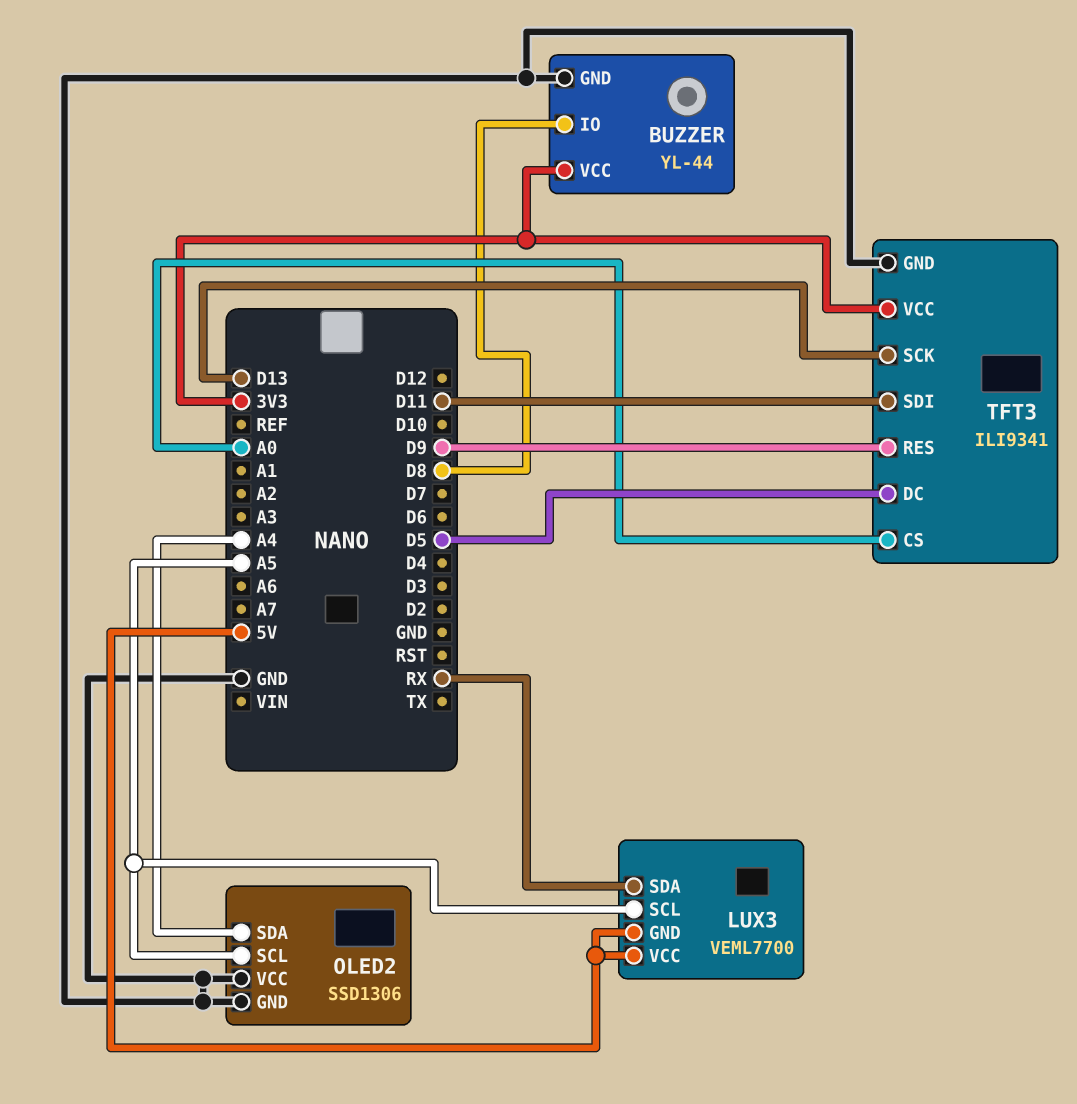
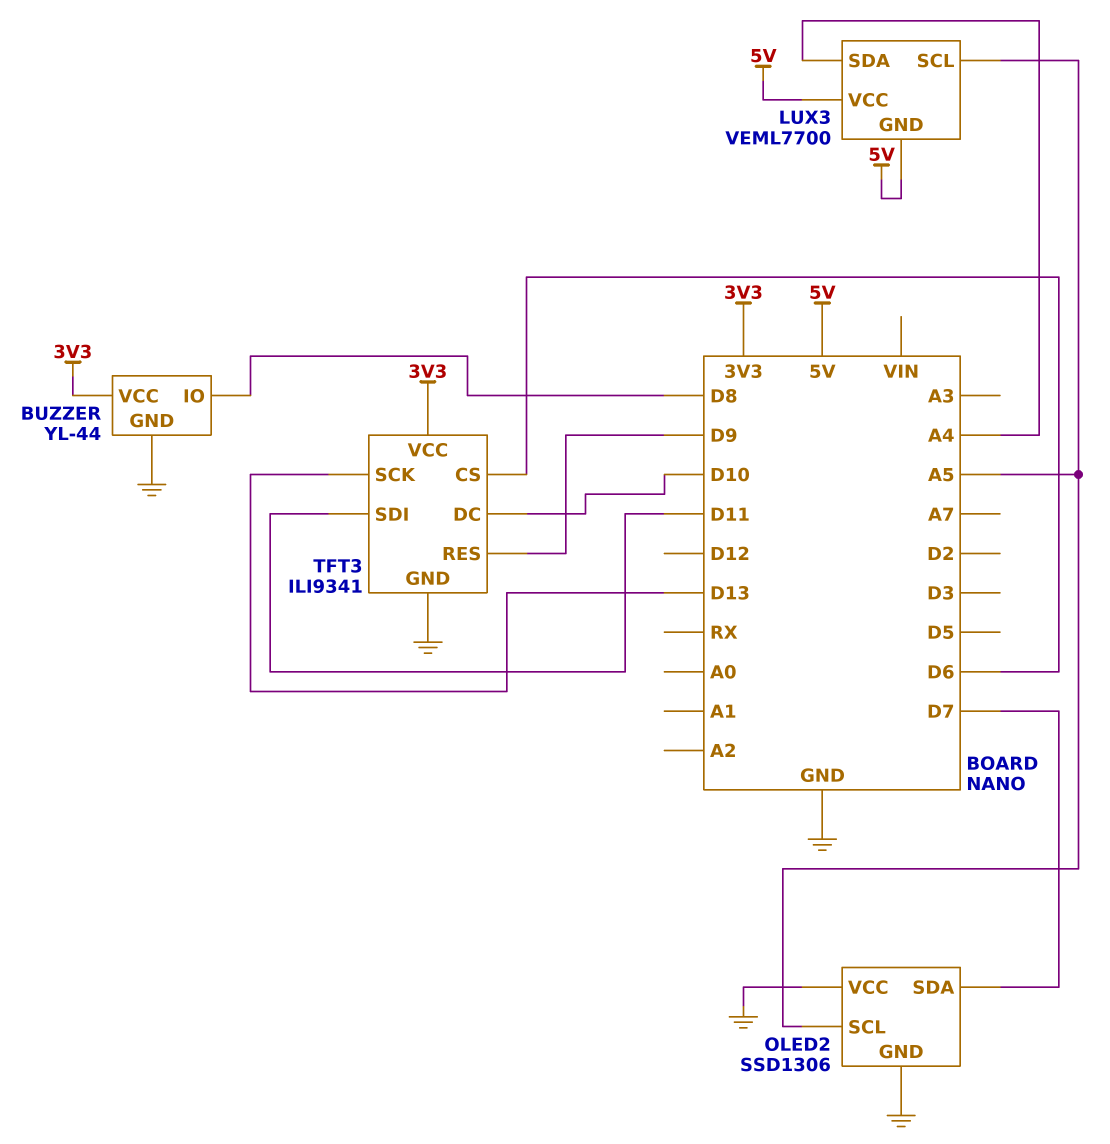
LUX3 pin SDA: RX -> A4
OLED2 pin SDA: A4 -> D7
TFT3 pin CS: A0 -> D6
TFT3 pin DC: D5 -> D10

